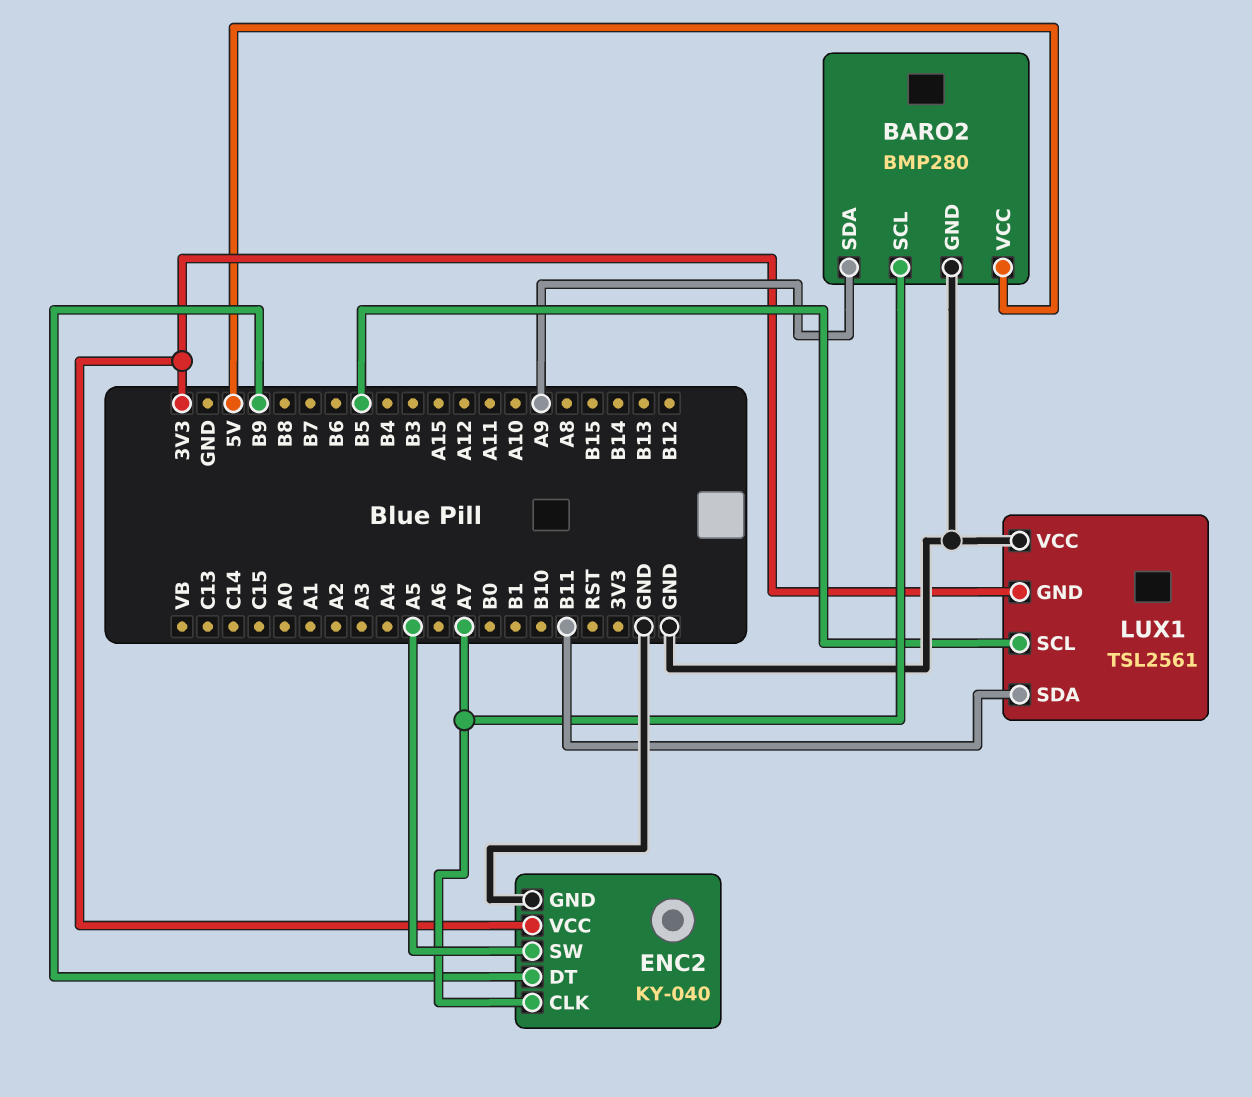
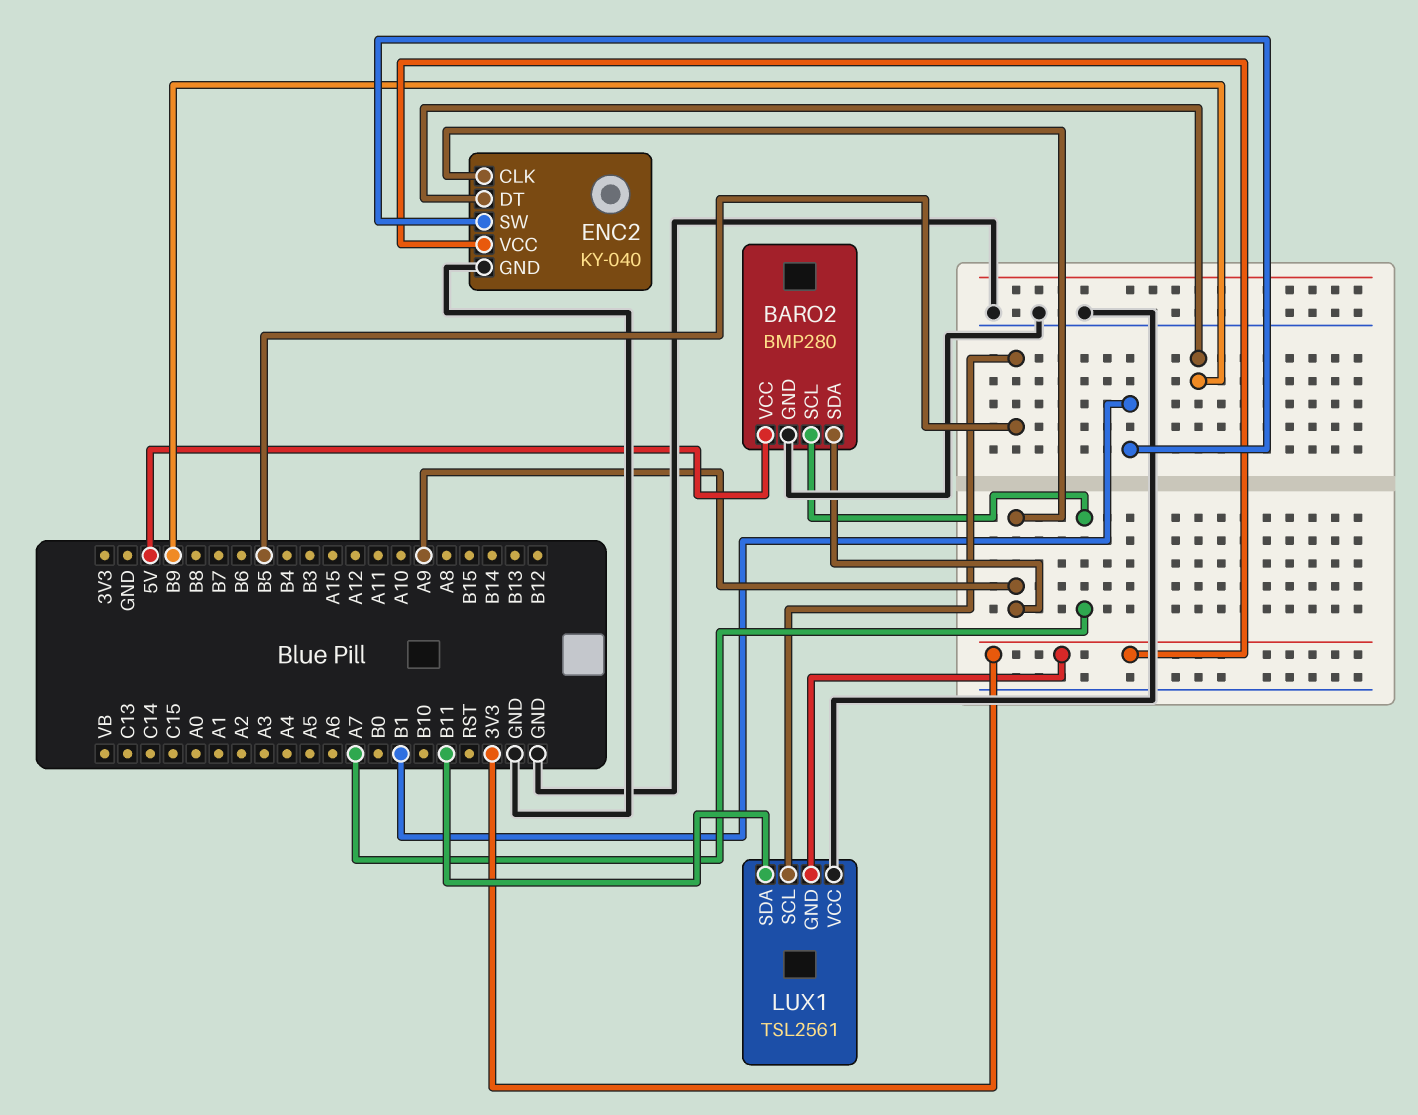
ENC2 pin CLK: A7 -> A9
ENC2 pin SW: A5 -> B1

